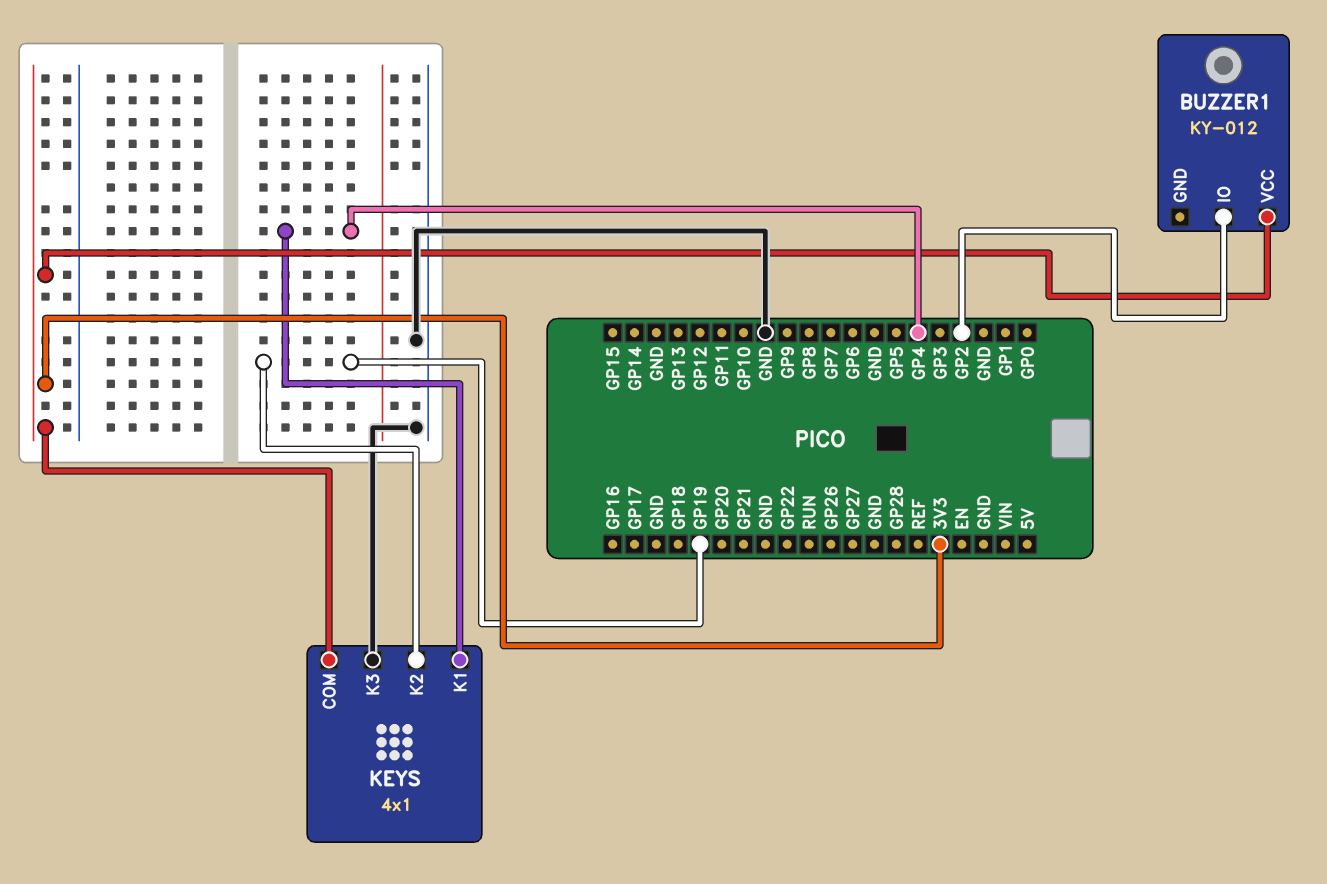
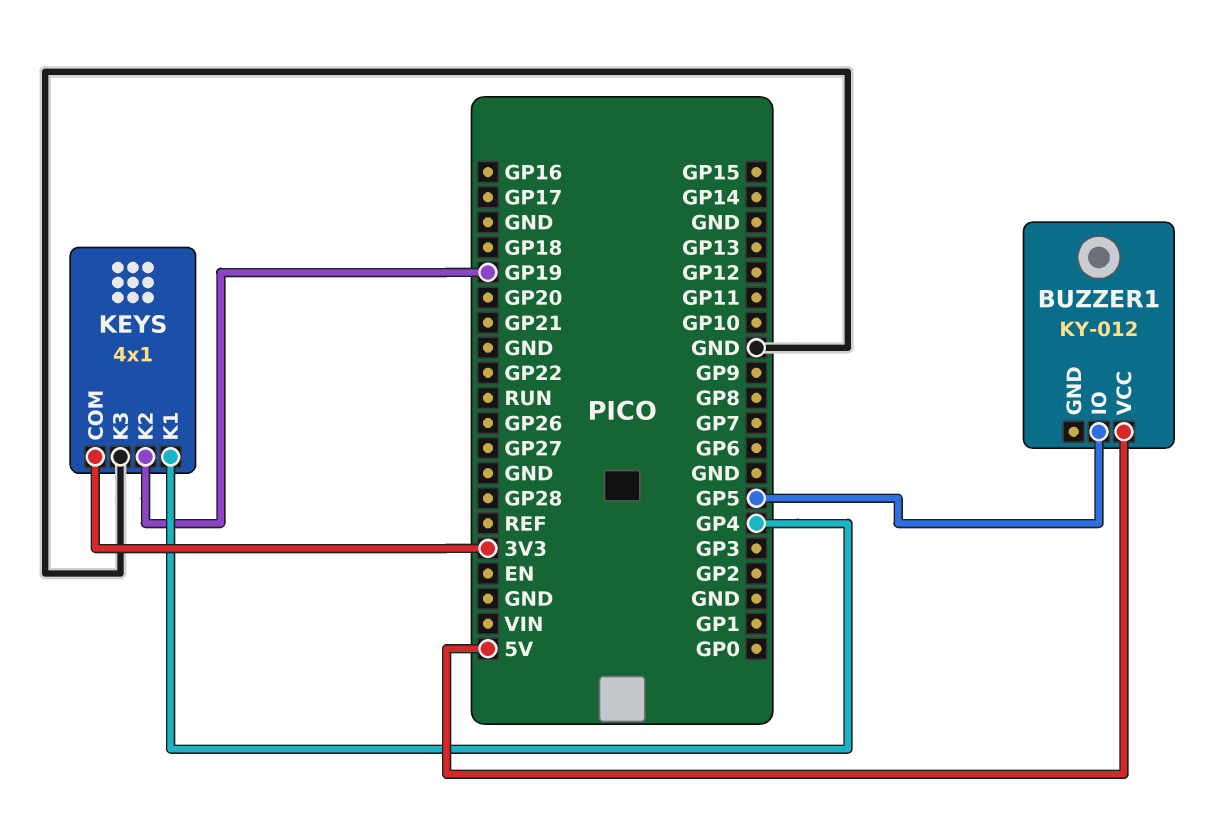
BUZZER1 pin IO: GP2 -> GP5
BUZZER1 pin VCC: 3V3 -> 5V

